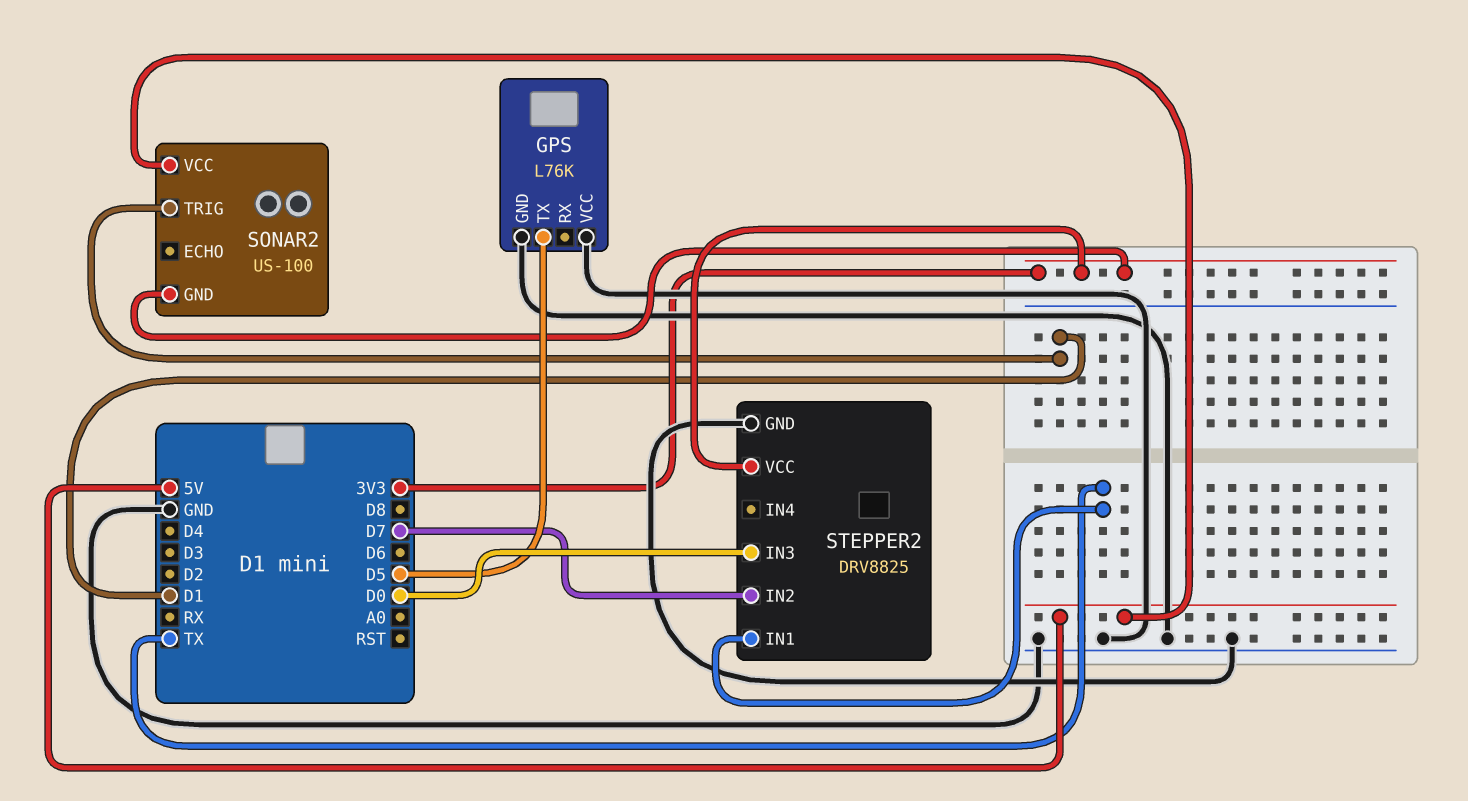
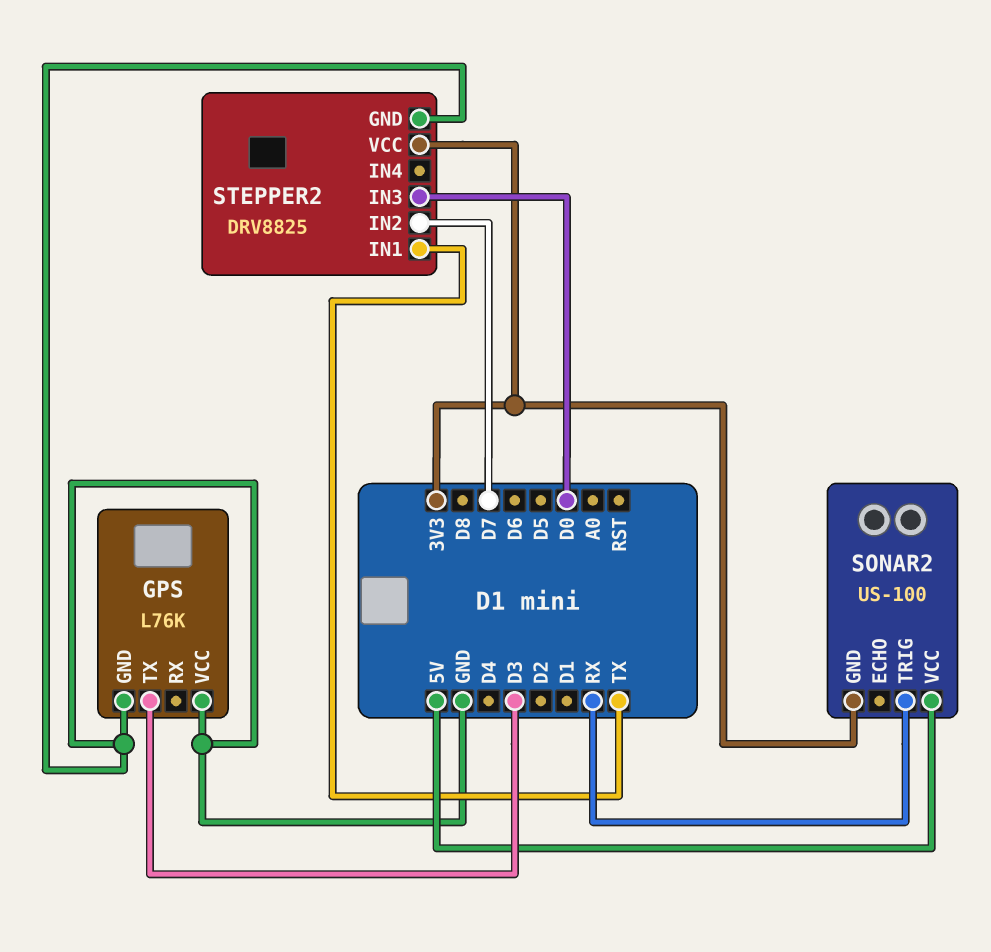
GPS pin TX: D5 -> D3
SONAR2 pin TRIG: D1 -> RX

